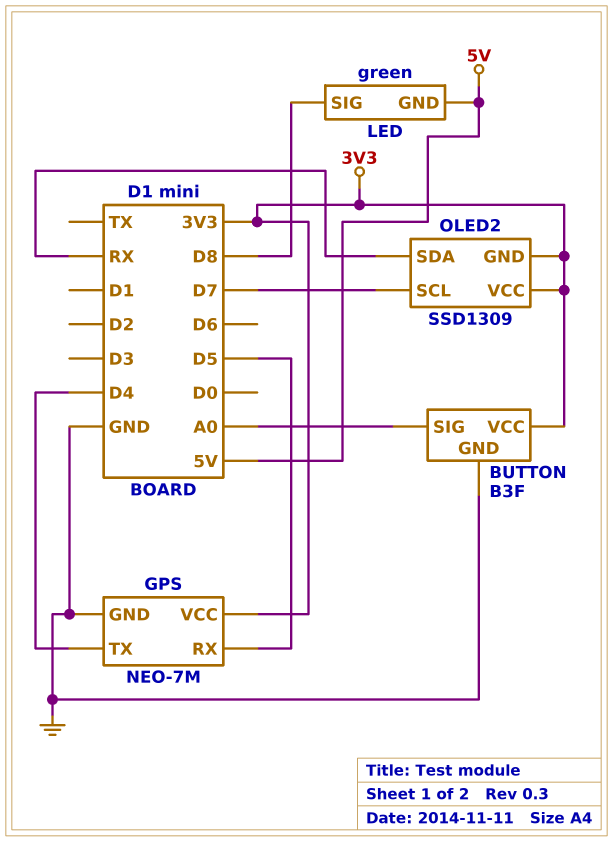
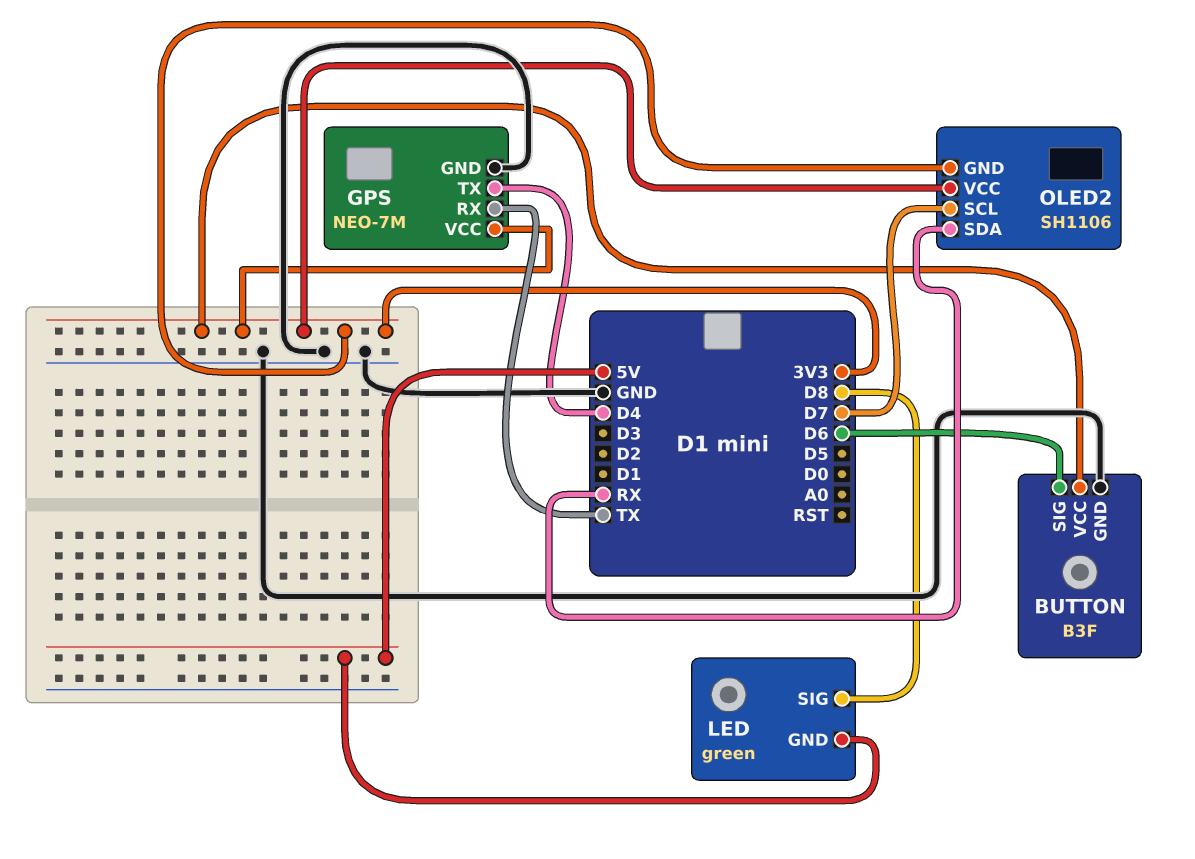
BUTTON pin SIG: A0 -> D6
GPS pin RX: D5 -> TX
OLED2: SSD1309 -> SH1106

